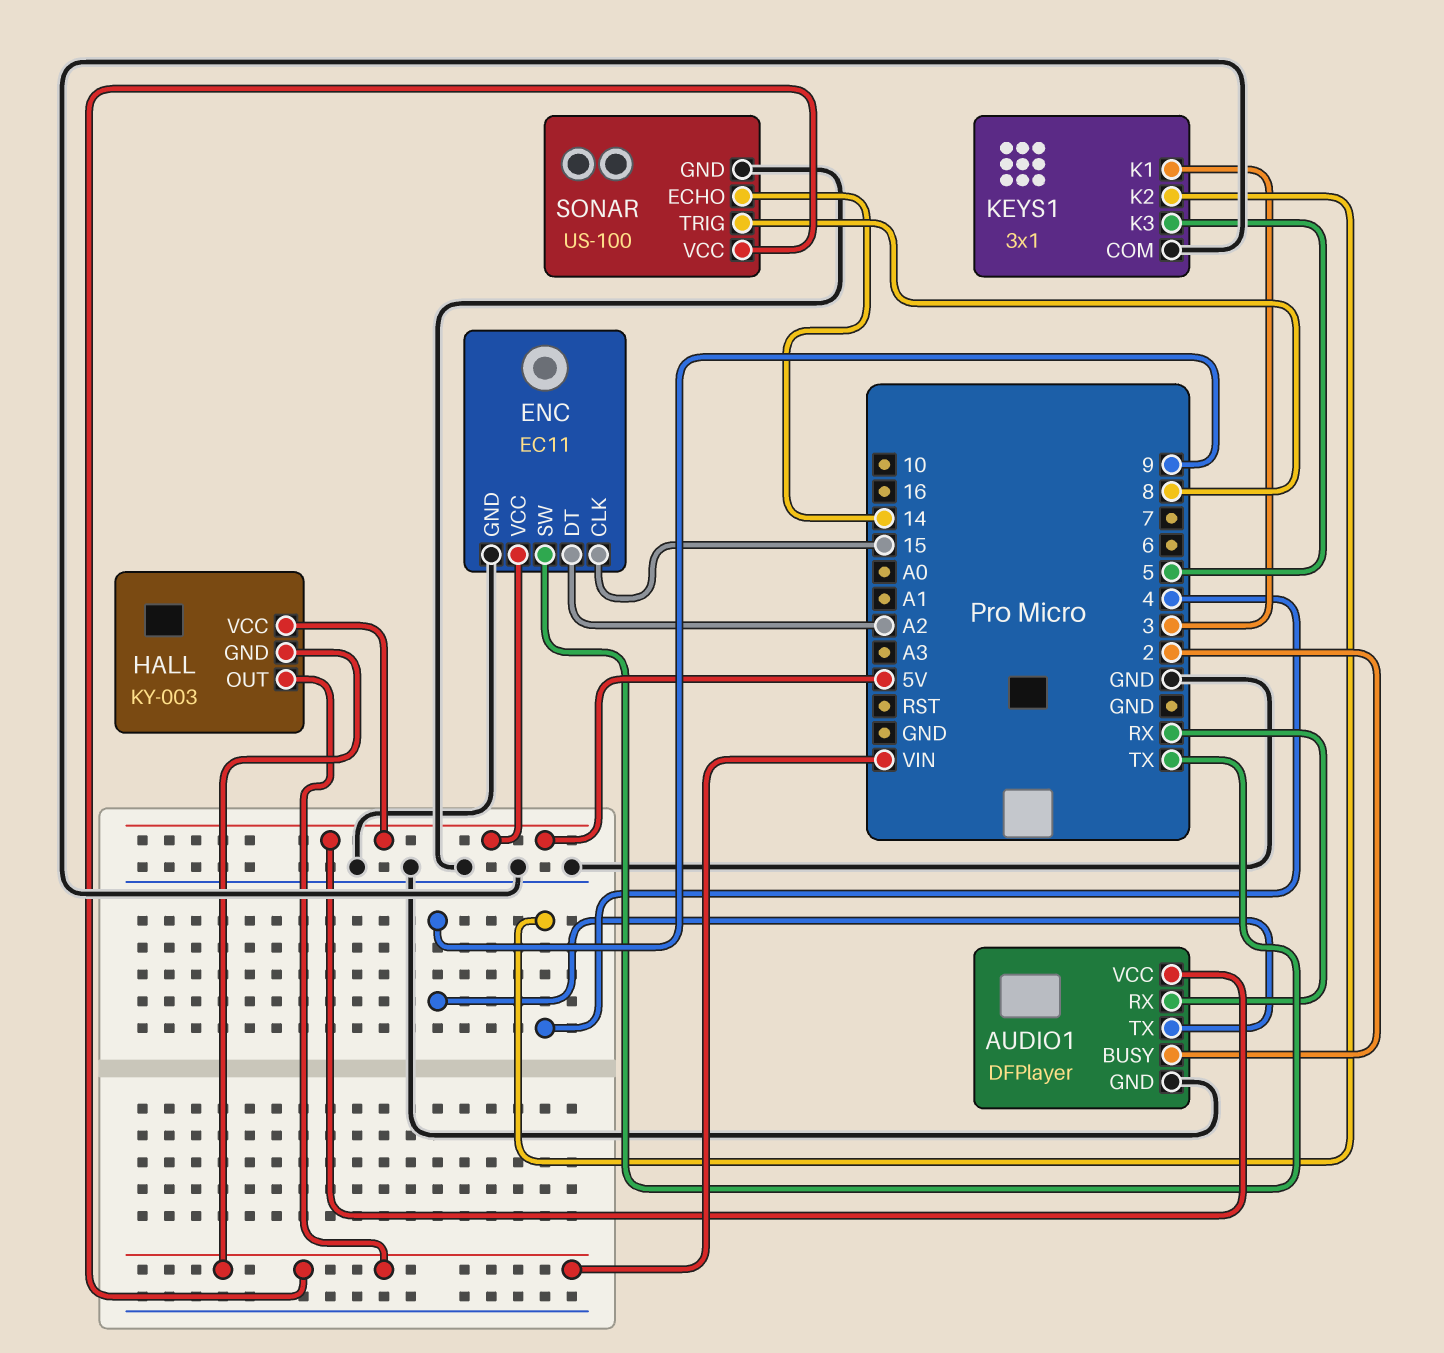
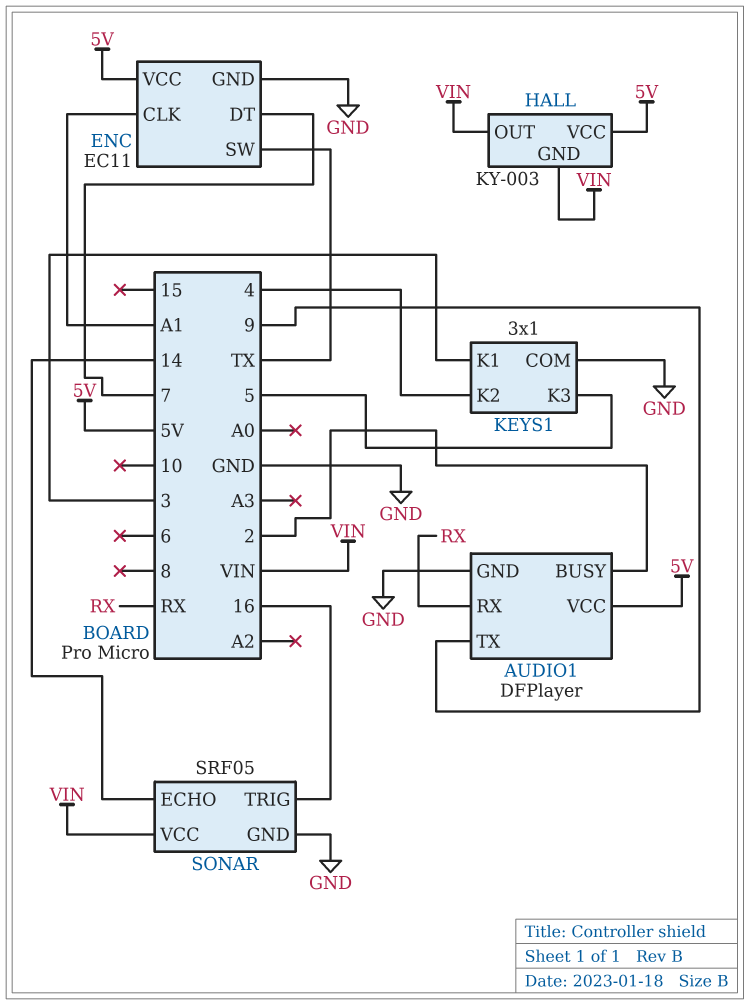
ENC pin CLK: 15 -> A1
ENC pin DT: A2 -> 7
SONAR: US-100 -> SRF05
SONAR pin TRIG: 8 -> 16

